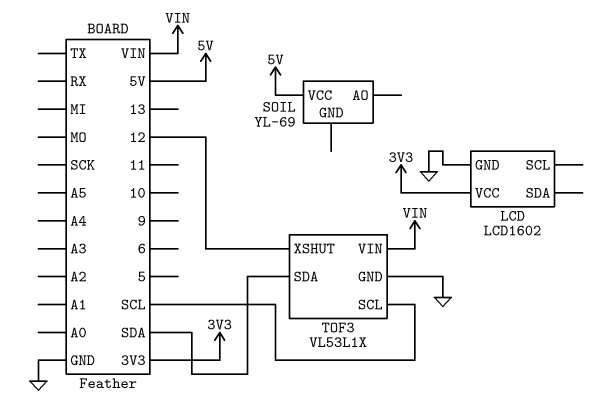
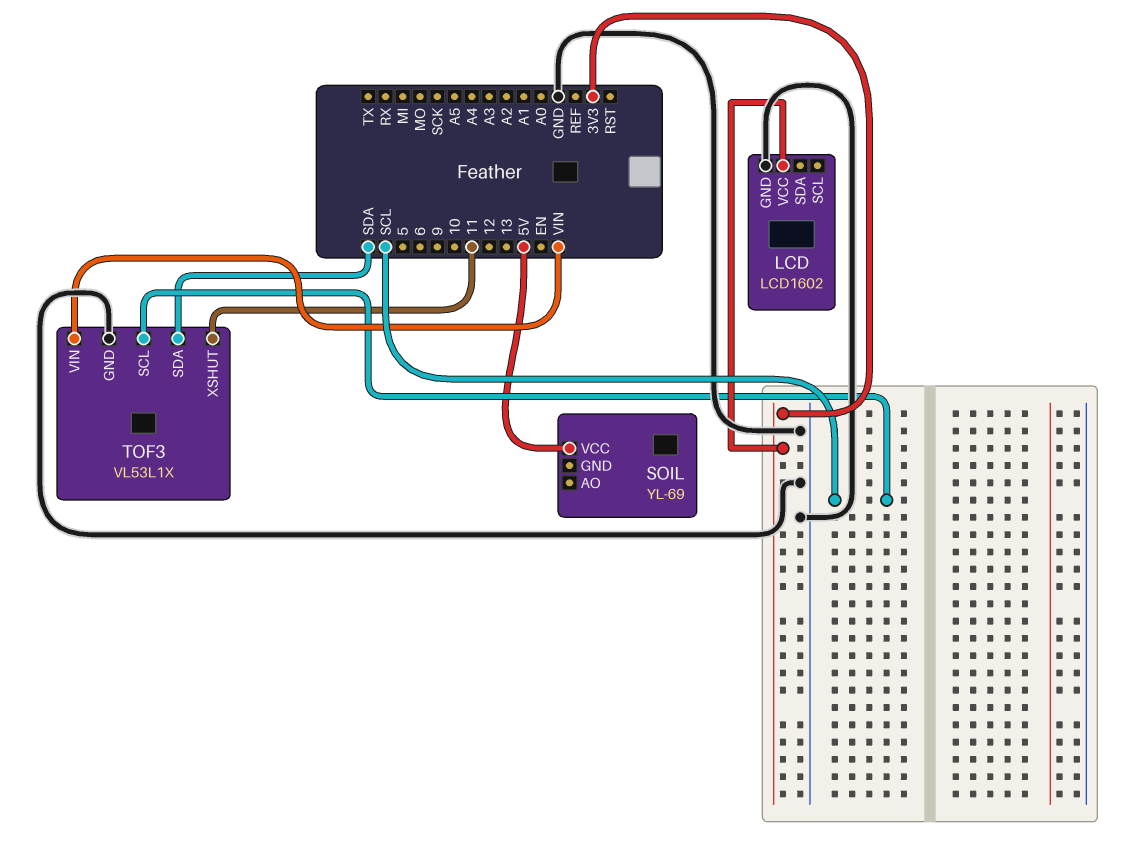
TOF3 pin XSHUT: 12 -> 11

